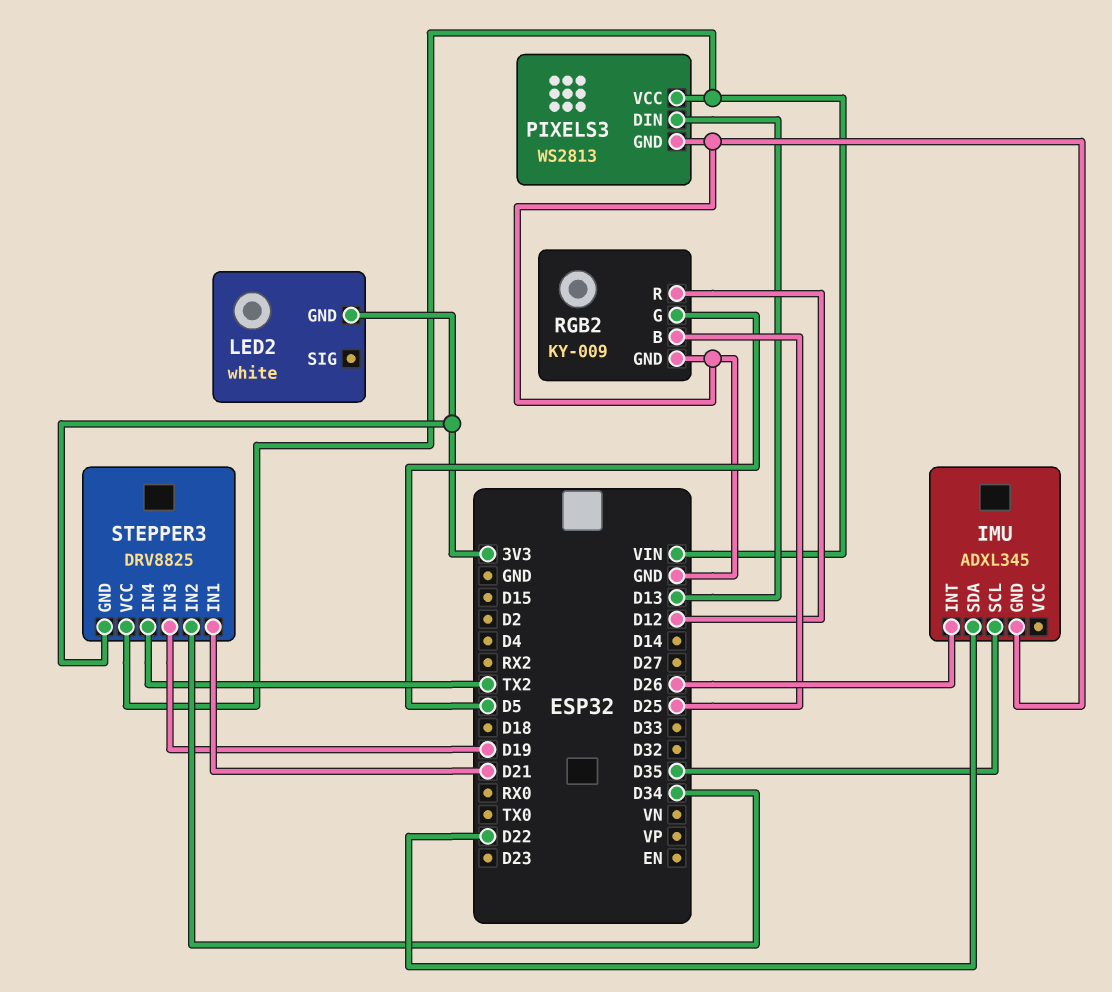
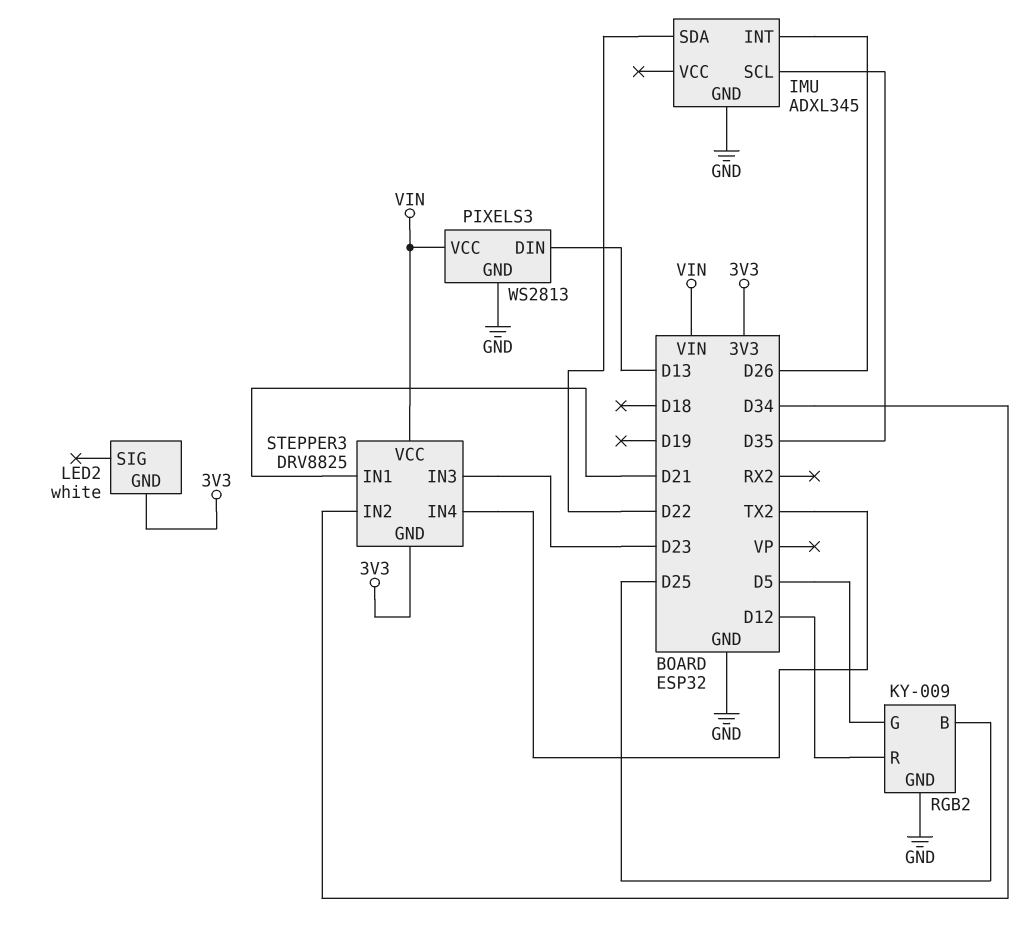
STEPPER3 pin IN3: D19 -> D23

